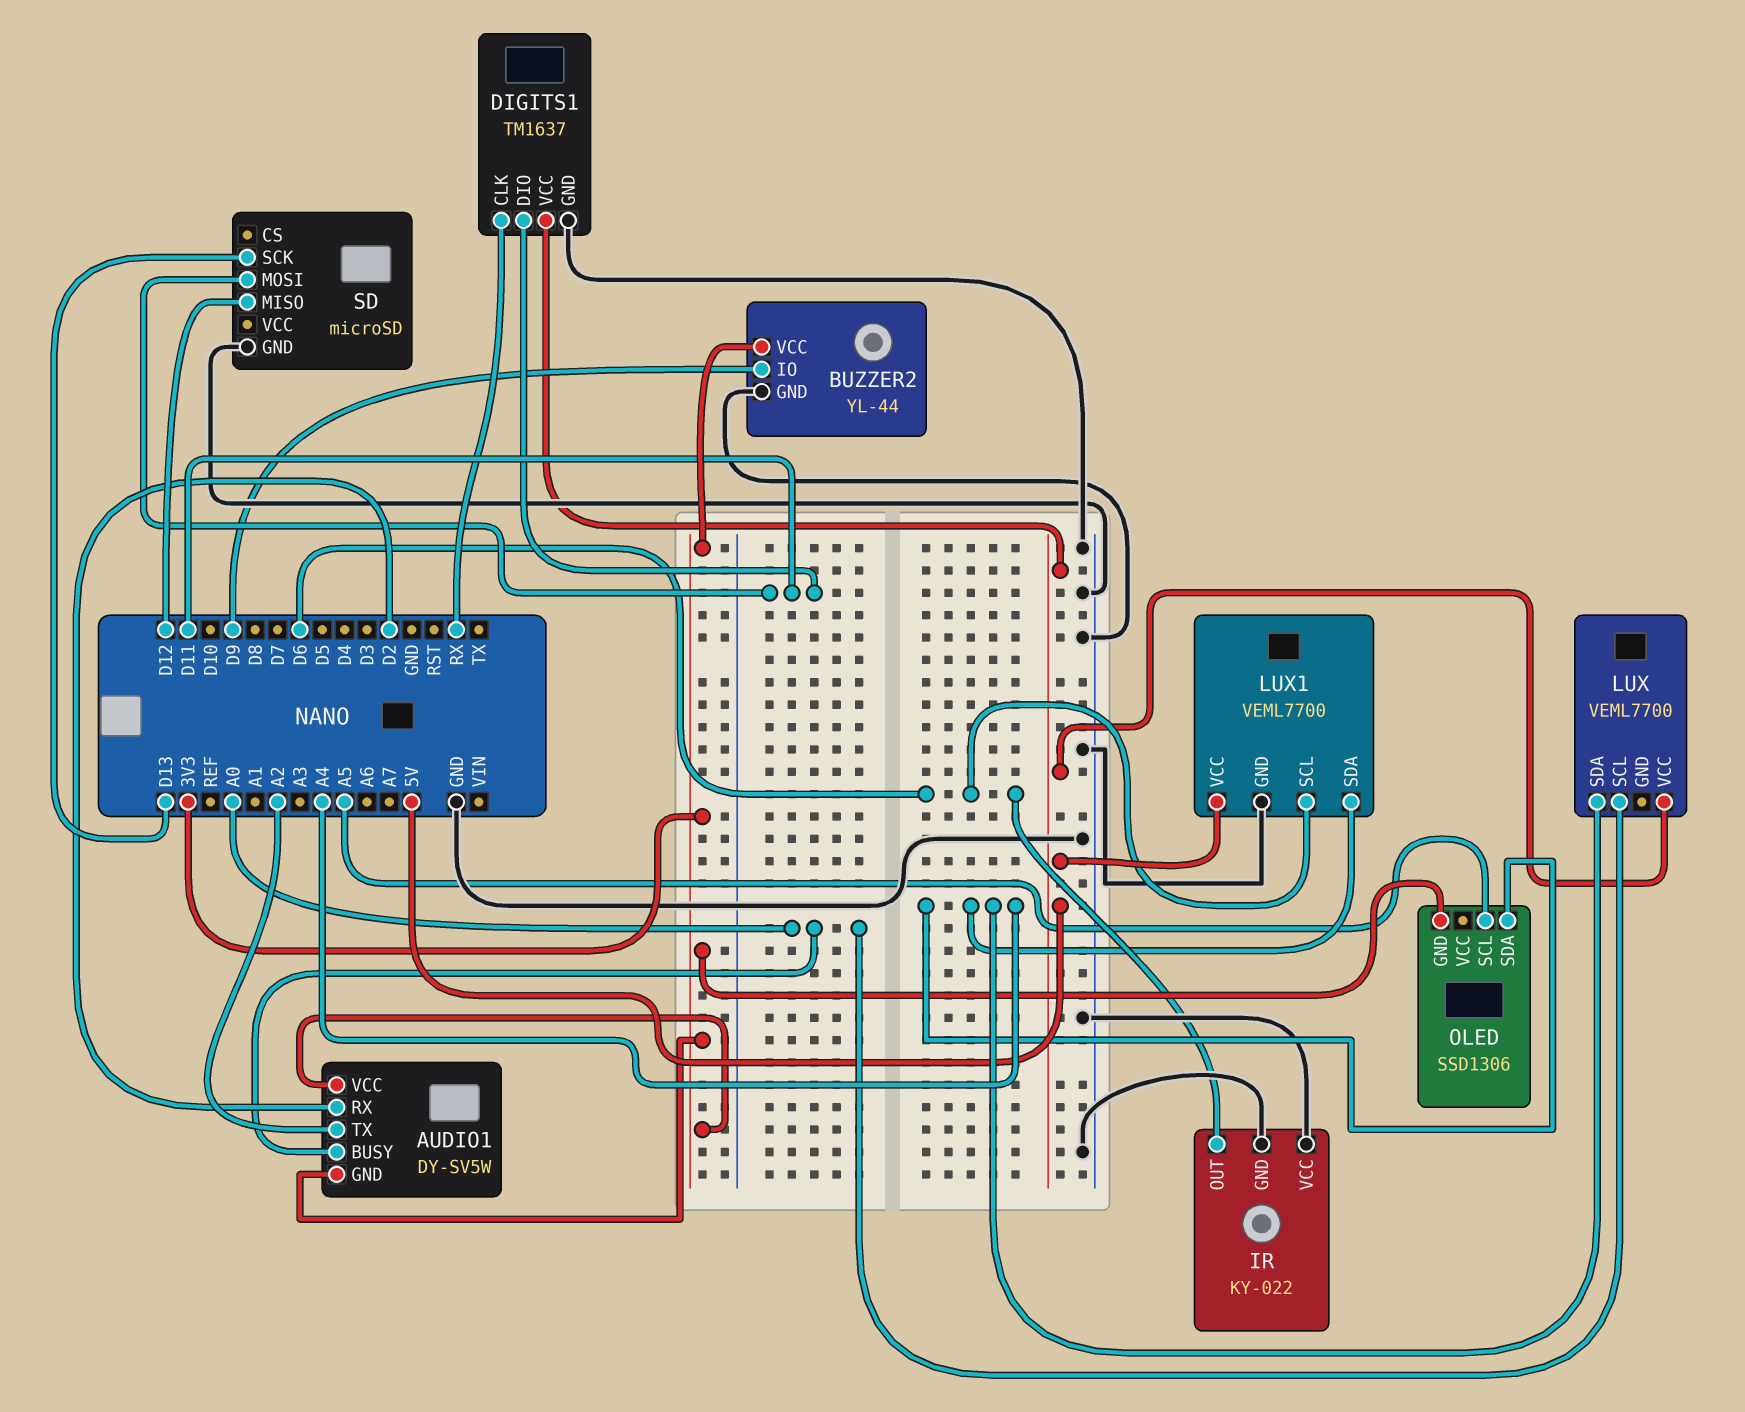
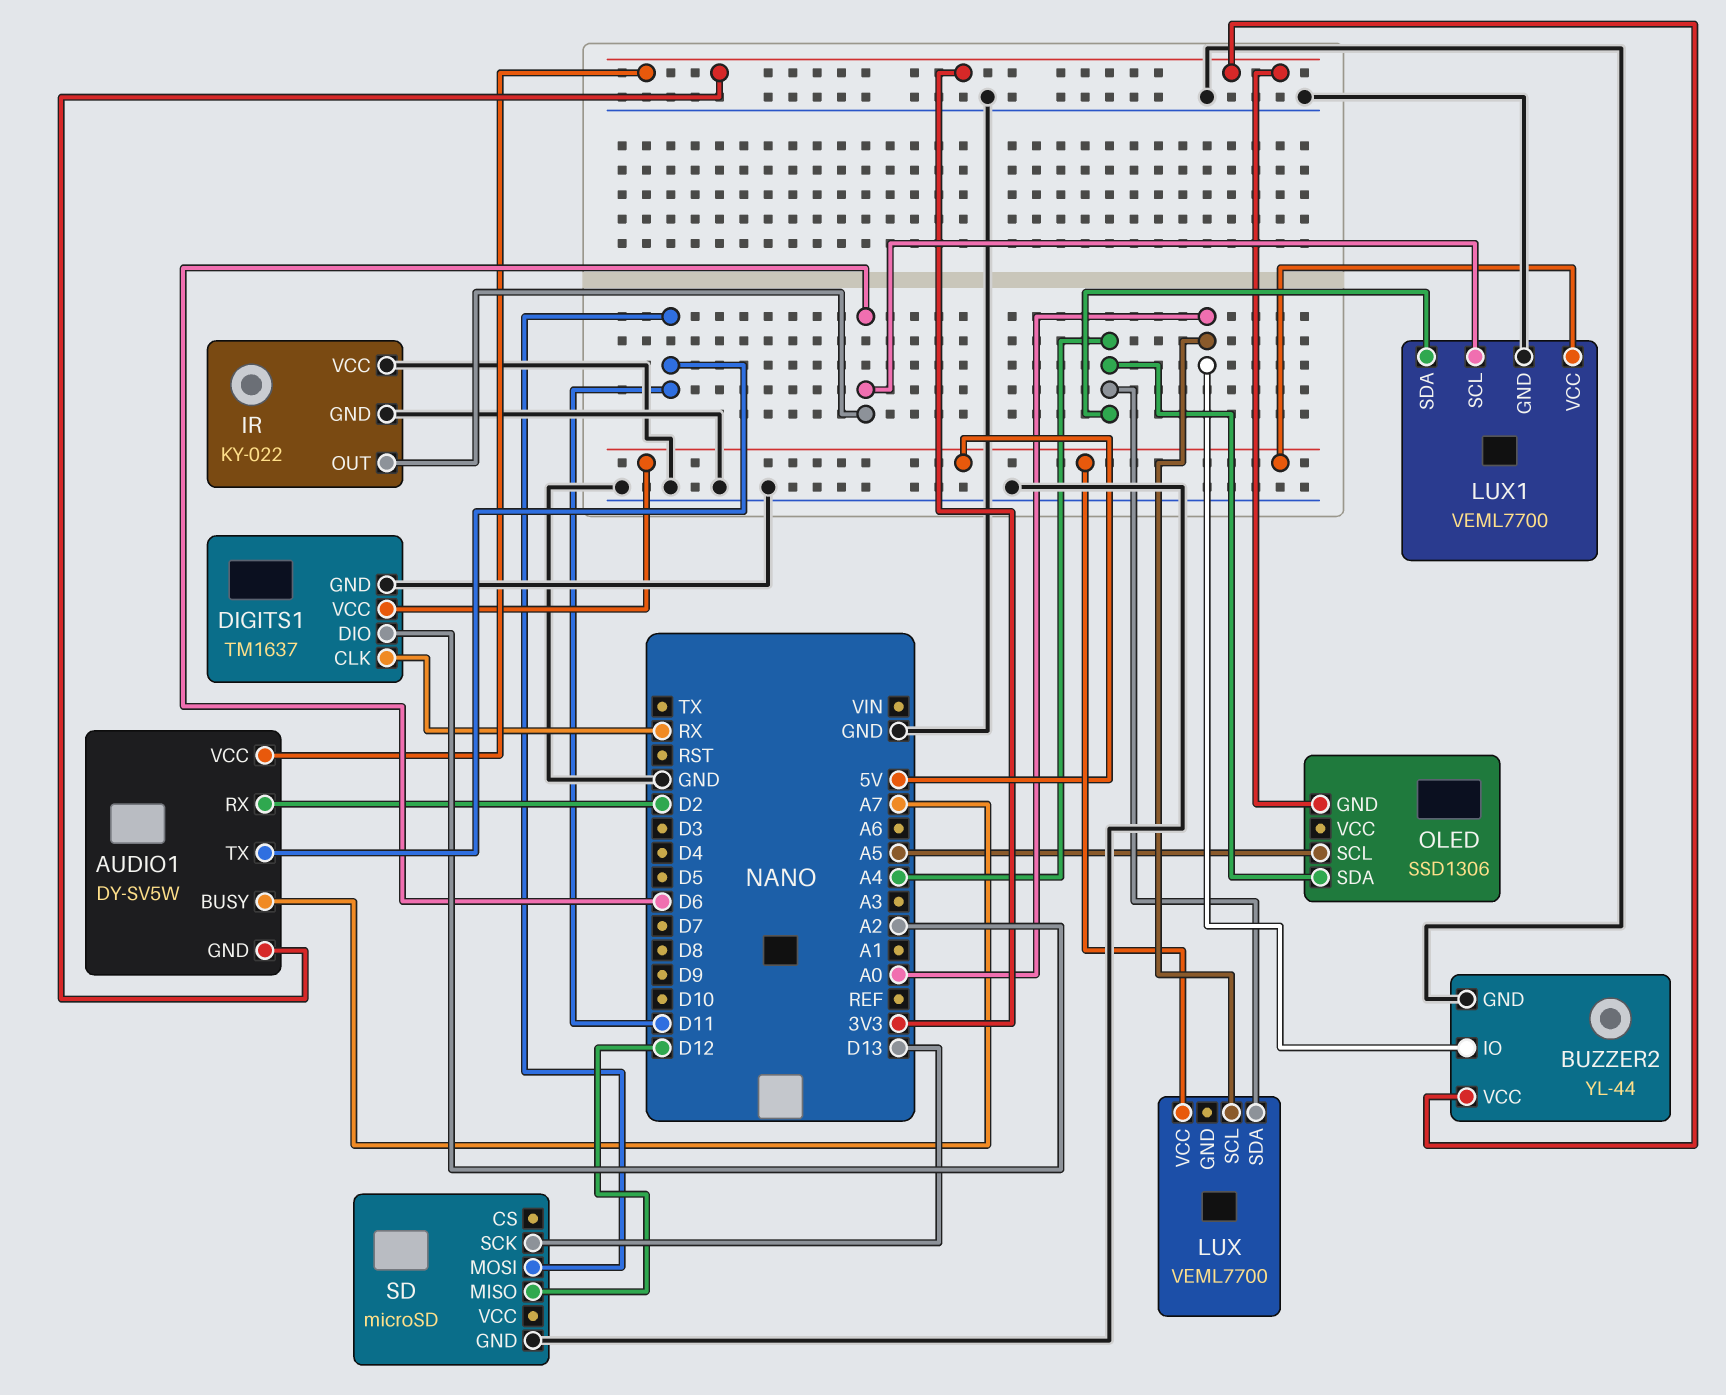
AUDIO1 pin BUSY: A0 -> A7
AUDIO1 pin TX: A2 -> D11
BUZZER2 pin IO: D9 -> A0
DIGITS1 pin DIO: D11 -> A2

